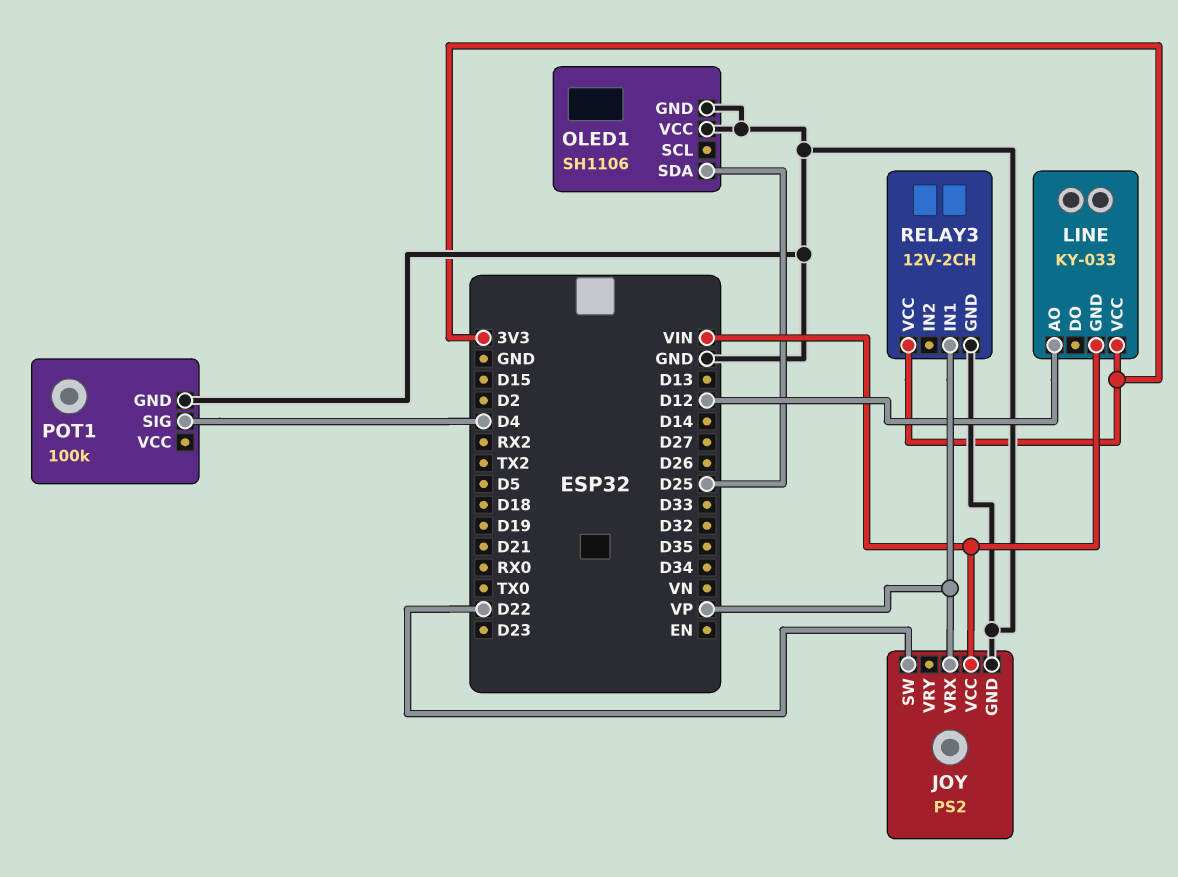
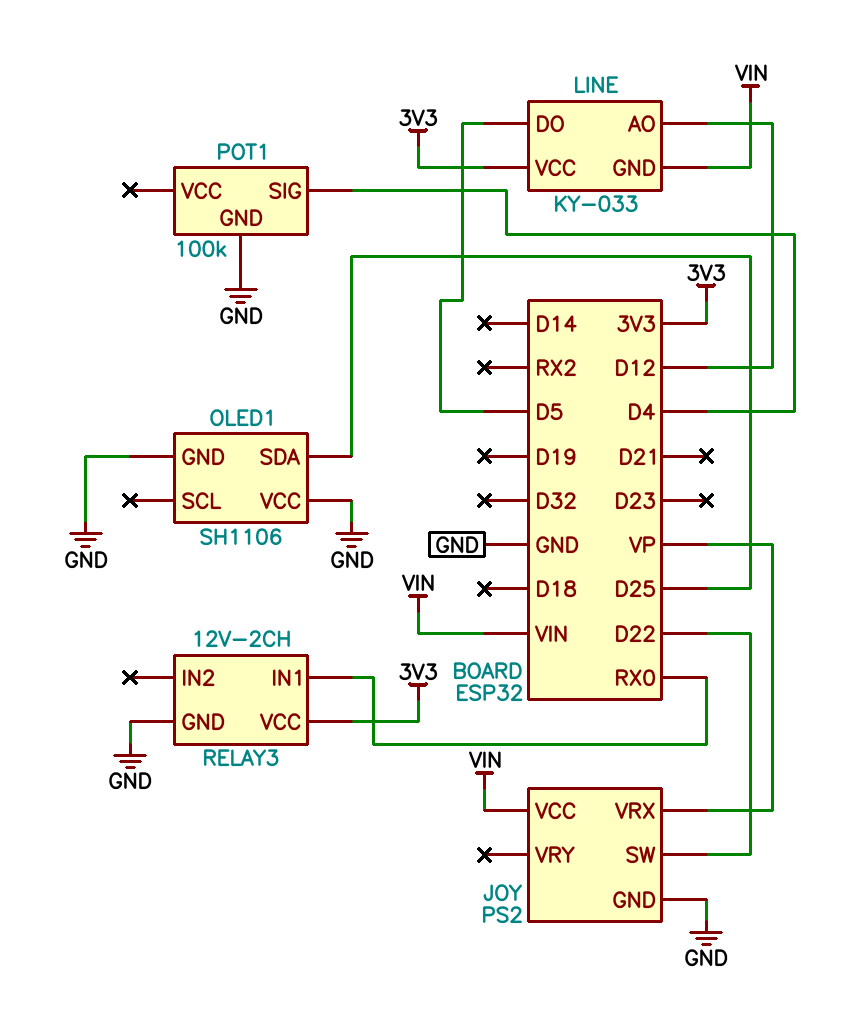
LINE pin DO: none -> D5
RELAY3 pin IN1: VP -> RX0

